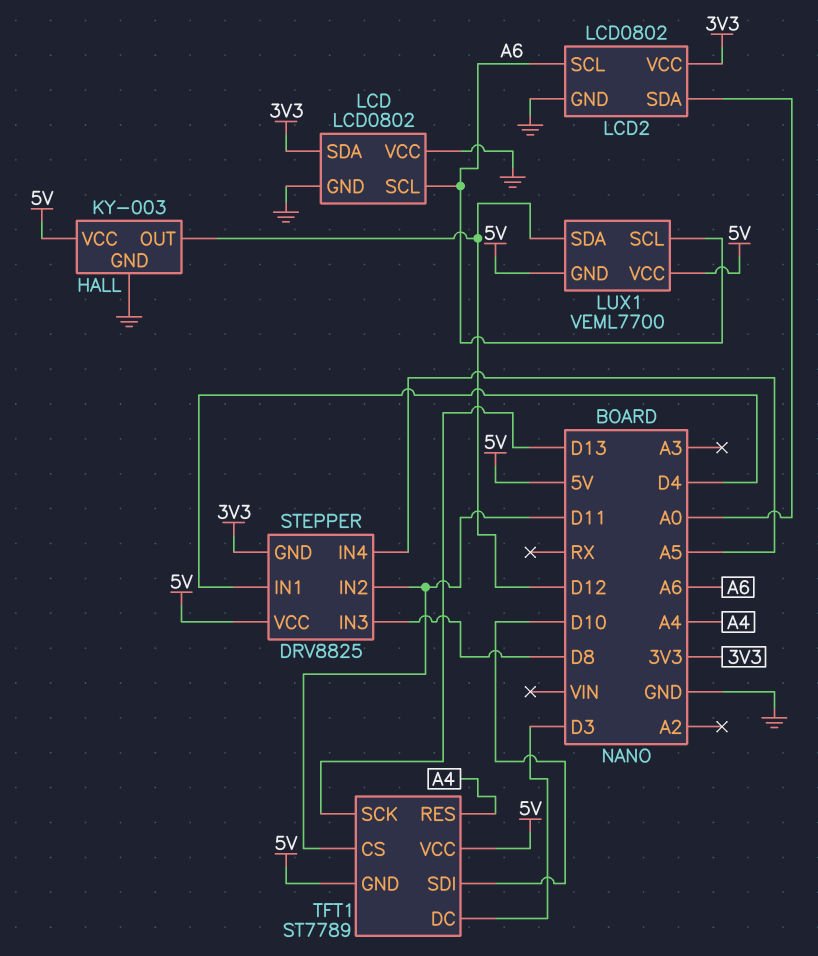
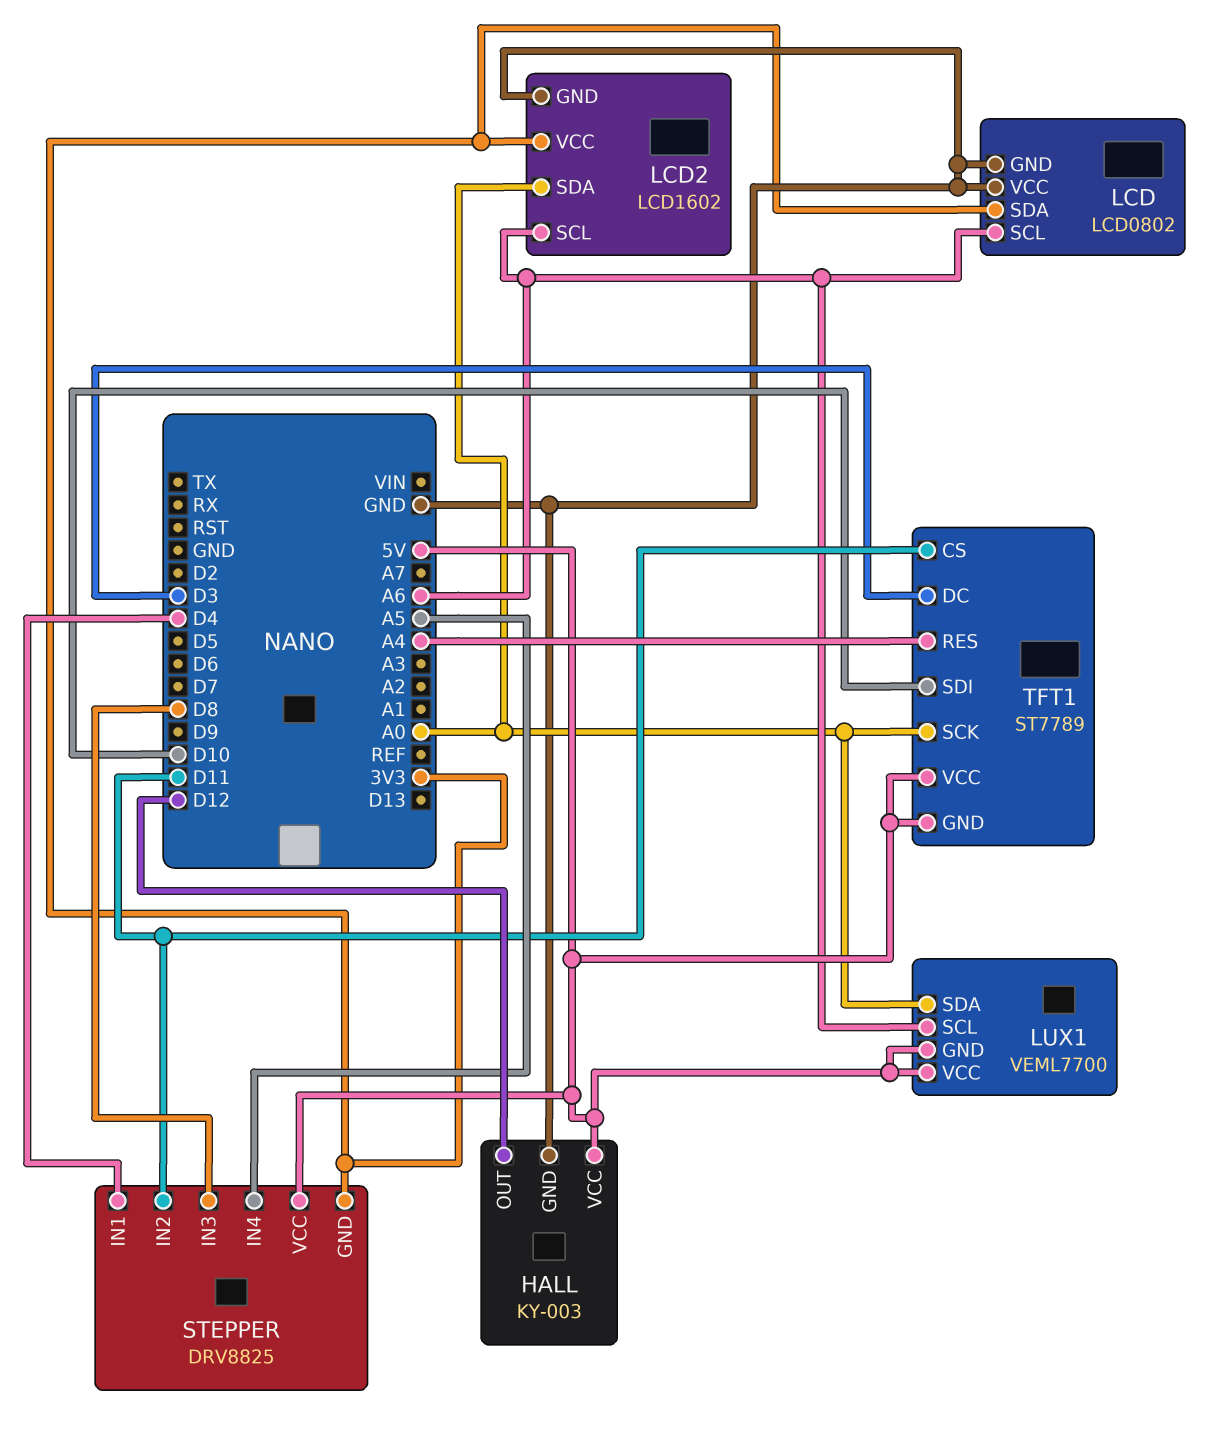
LCD2: LCD0802 -> LCD1602
LUX1 pin SDA: D12 -> A0
TFT1 pin SCK: D13 -> A0

